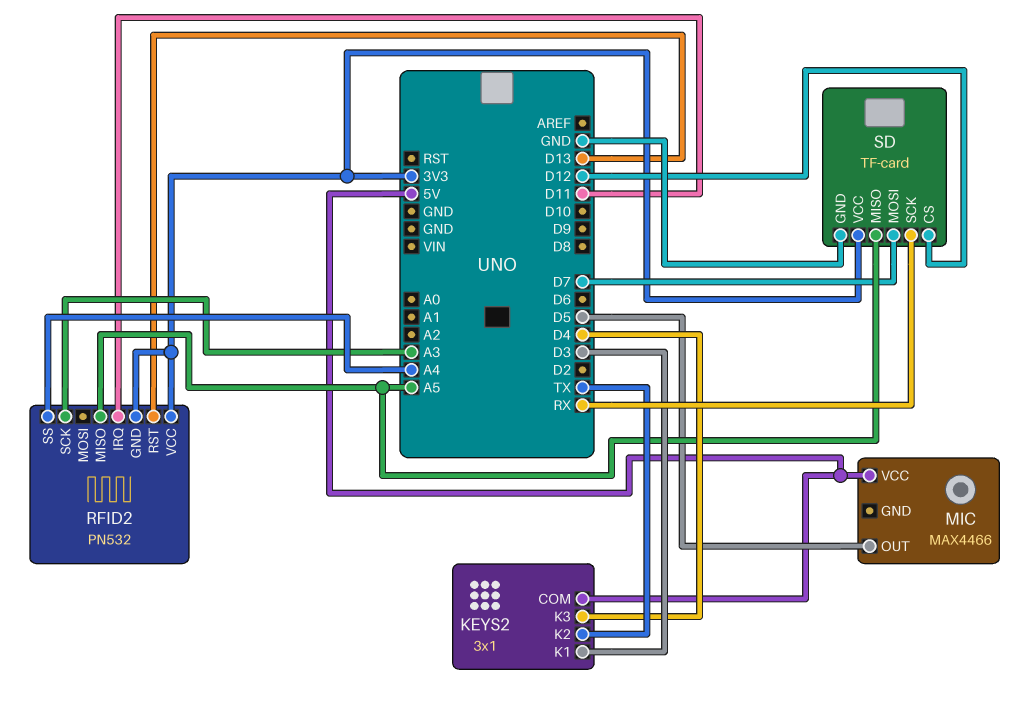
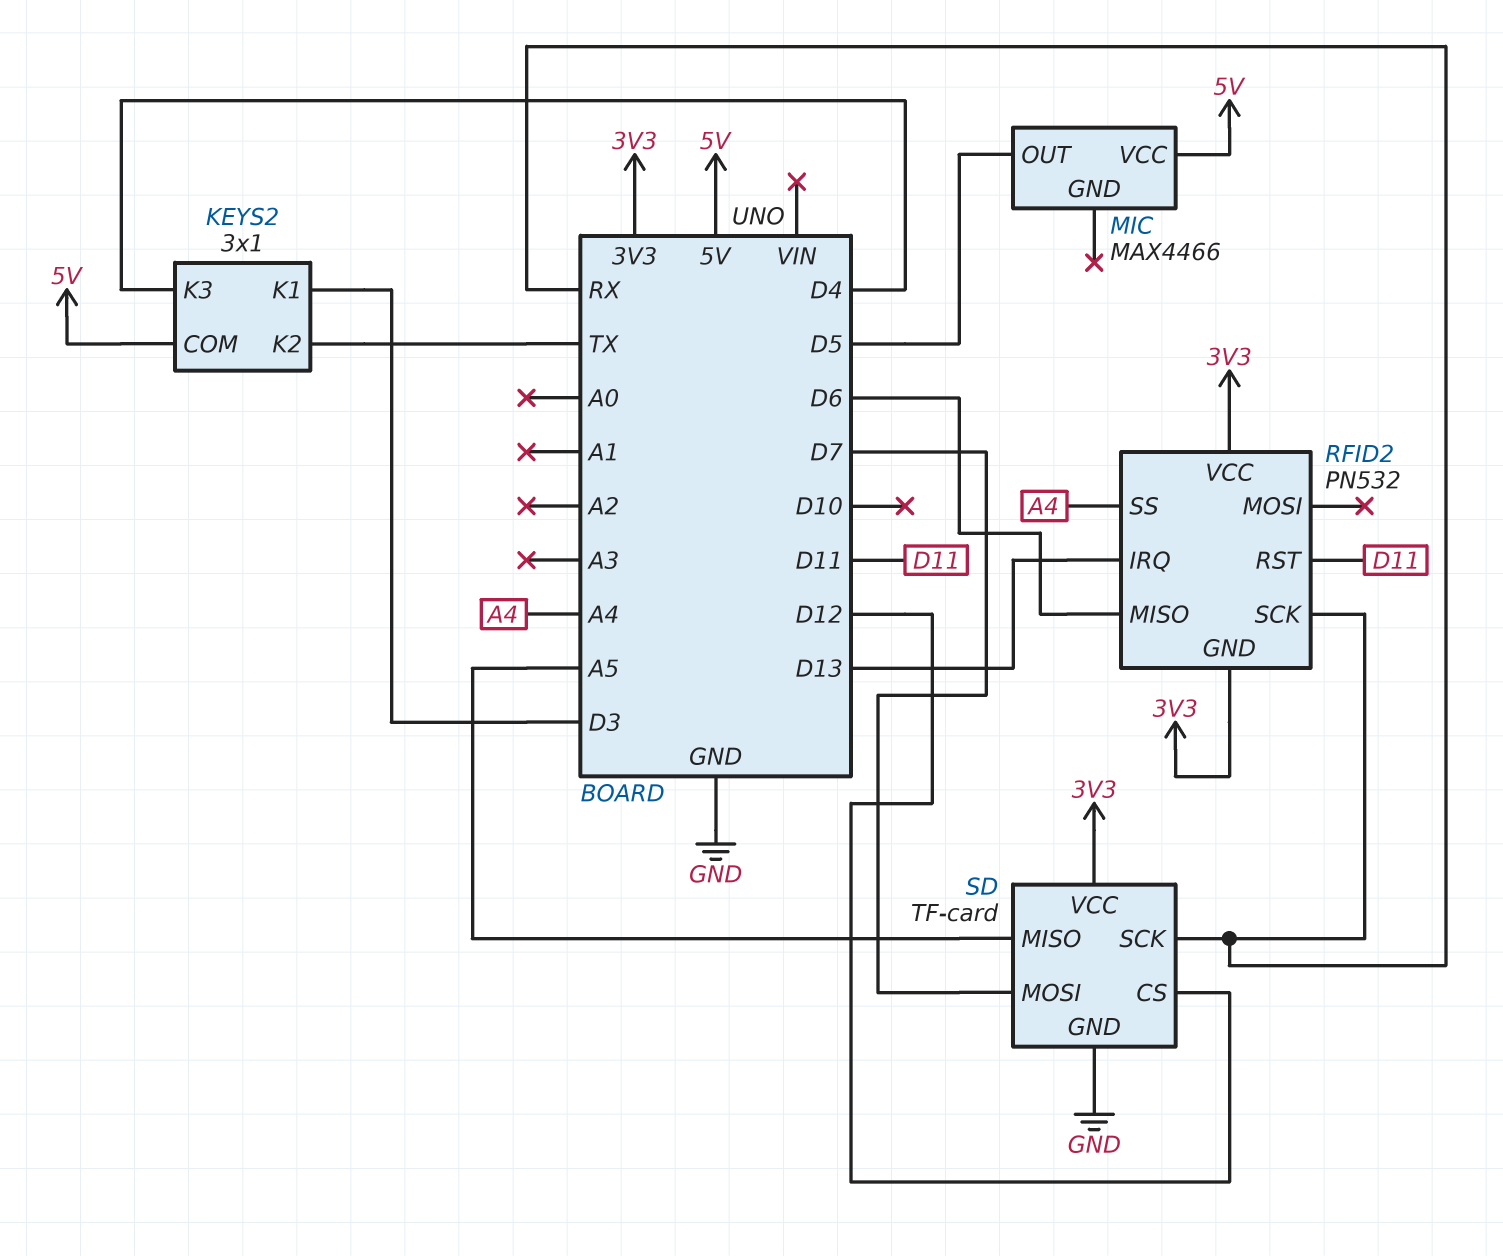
RFID2 pin IRQ: D11 -> D13
RFID2 pin MISO: A5 -> D6
RFID2 pin RST: D13 -> D11
RFID2 pin SCK: A3 -> RX

